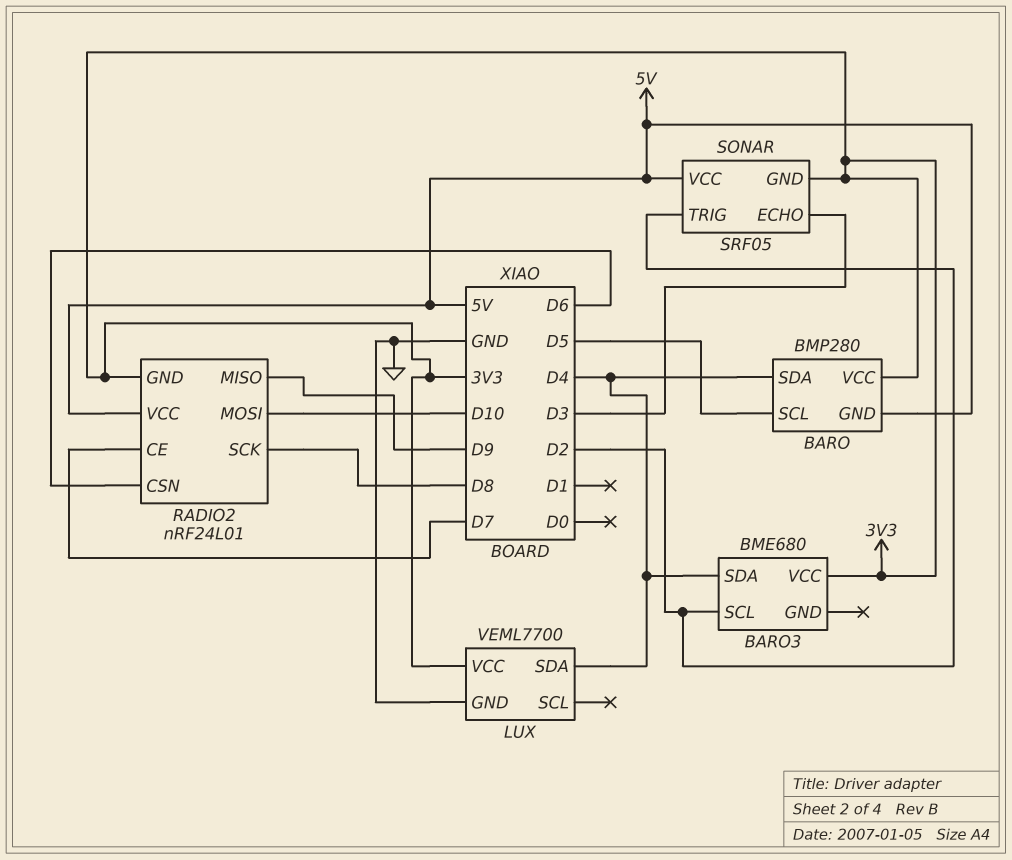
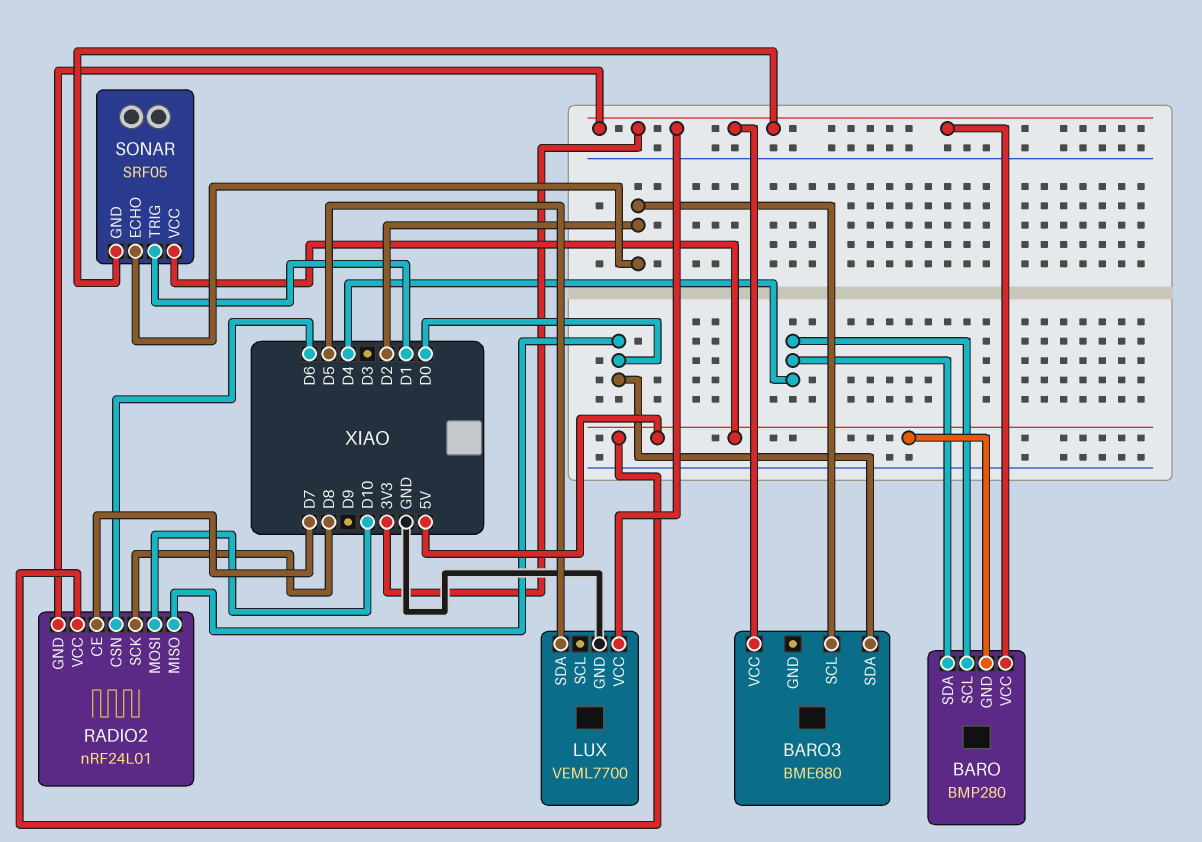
BARO pin SCL: D5 -> D4
BARO3 pin SDA: D4 -> D0
LUX pin SDA: D4 -> D5
RADIO2 pin MISO: D9 -> D0
SONAR pin ECHO: D3 -> D2
SONAR pin TRIG: D2 -> D1

